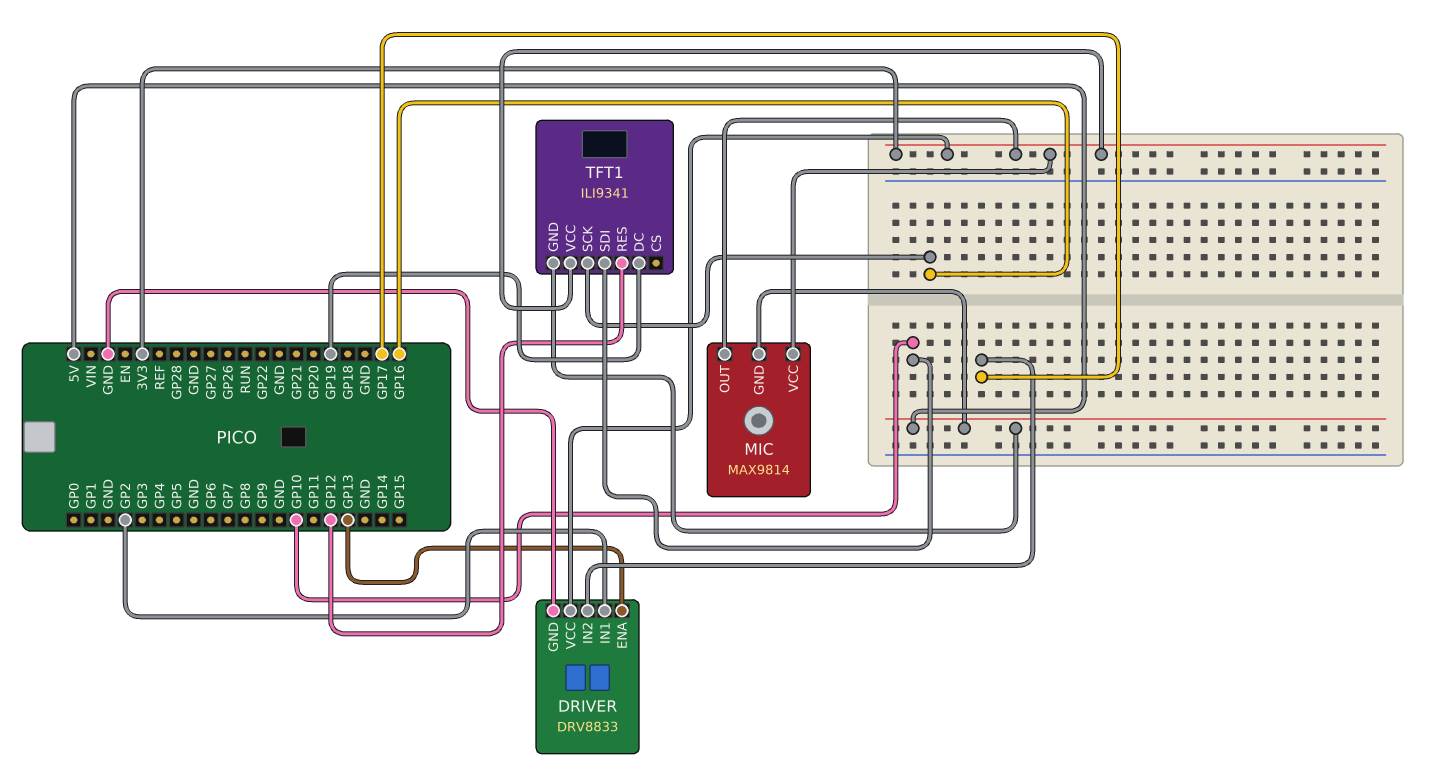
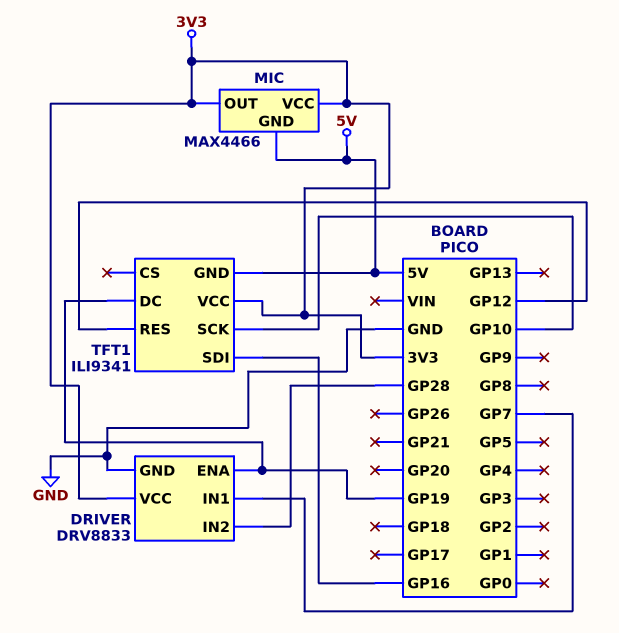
DRIVER pin ENA: GP13 -> GP19
DRIVER pin IN1: GP2 -> GP7
DRIVER pin IN2: GP17 -> GP28
MIC: MAX9814 -> MAX4466
TFT1 pin SCK: GP16 -> GP10
TFT1 pin SDI: GP10 -> GP16

